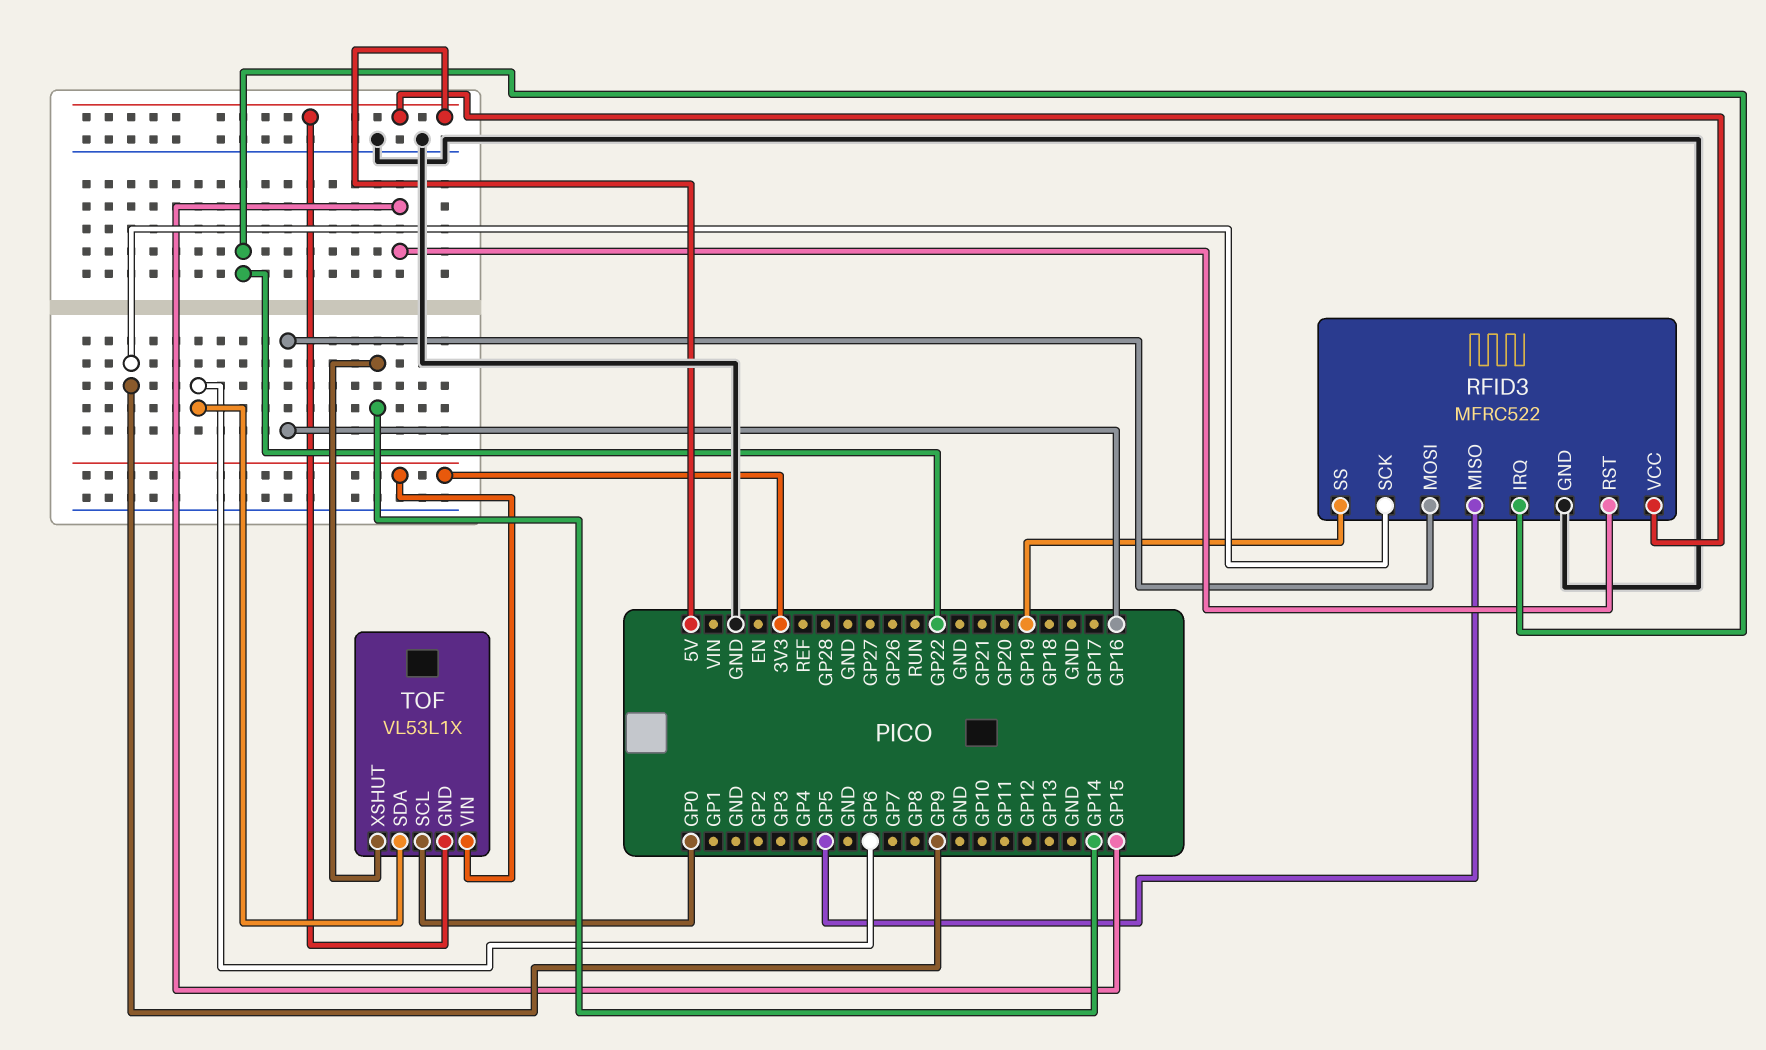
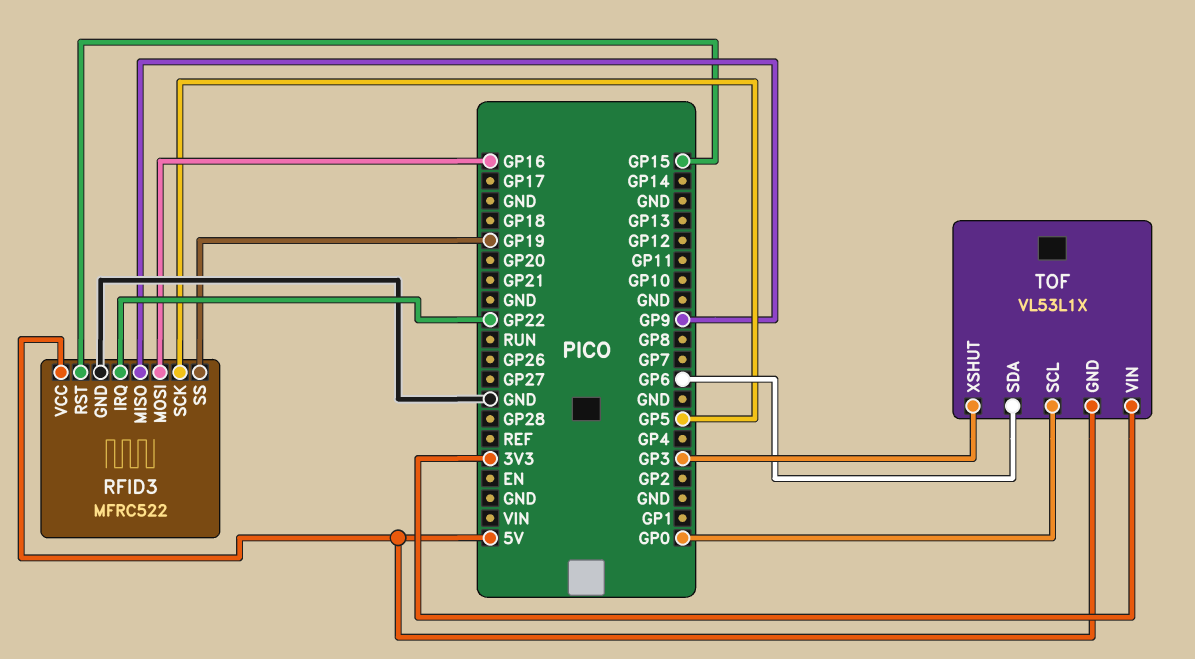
RFID3 pin MISO: GP5 -> GP9
RFID3 pin SCK: GP9 -> GP5
TOF pin XSHUT: GP14 -> GP3

